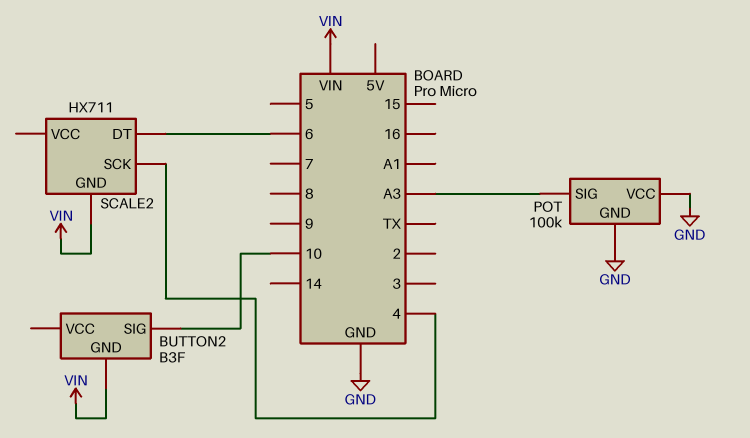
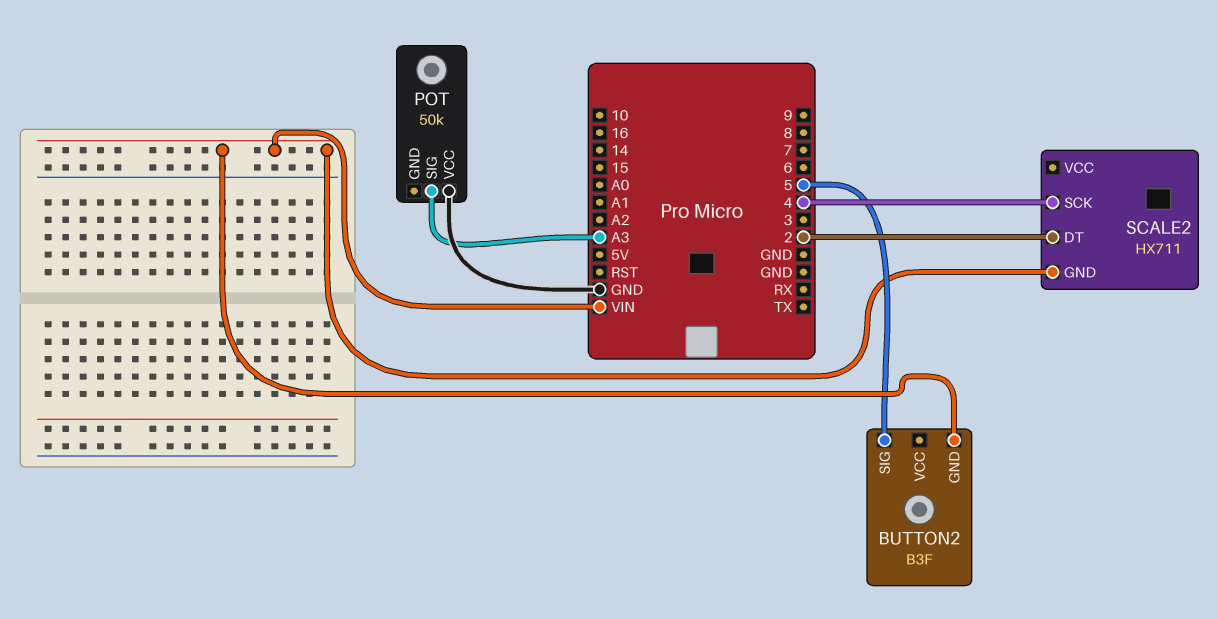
BUTTON2 pin SIG: 10 -> 5
POT: 100k -> 50k
POT pin GND: GND -> none
SCALE2 pin DT: 6 -> 2

